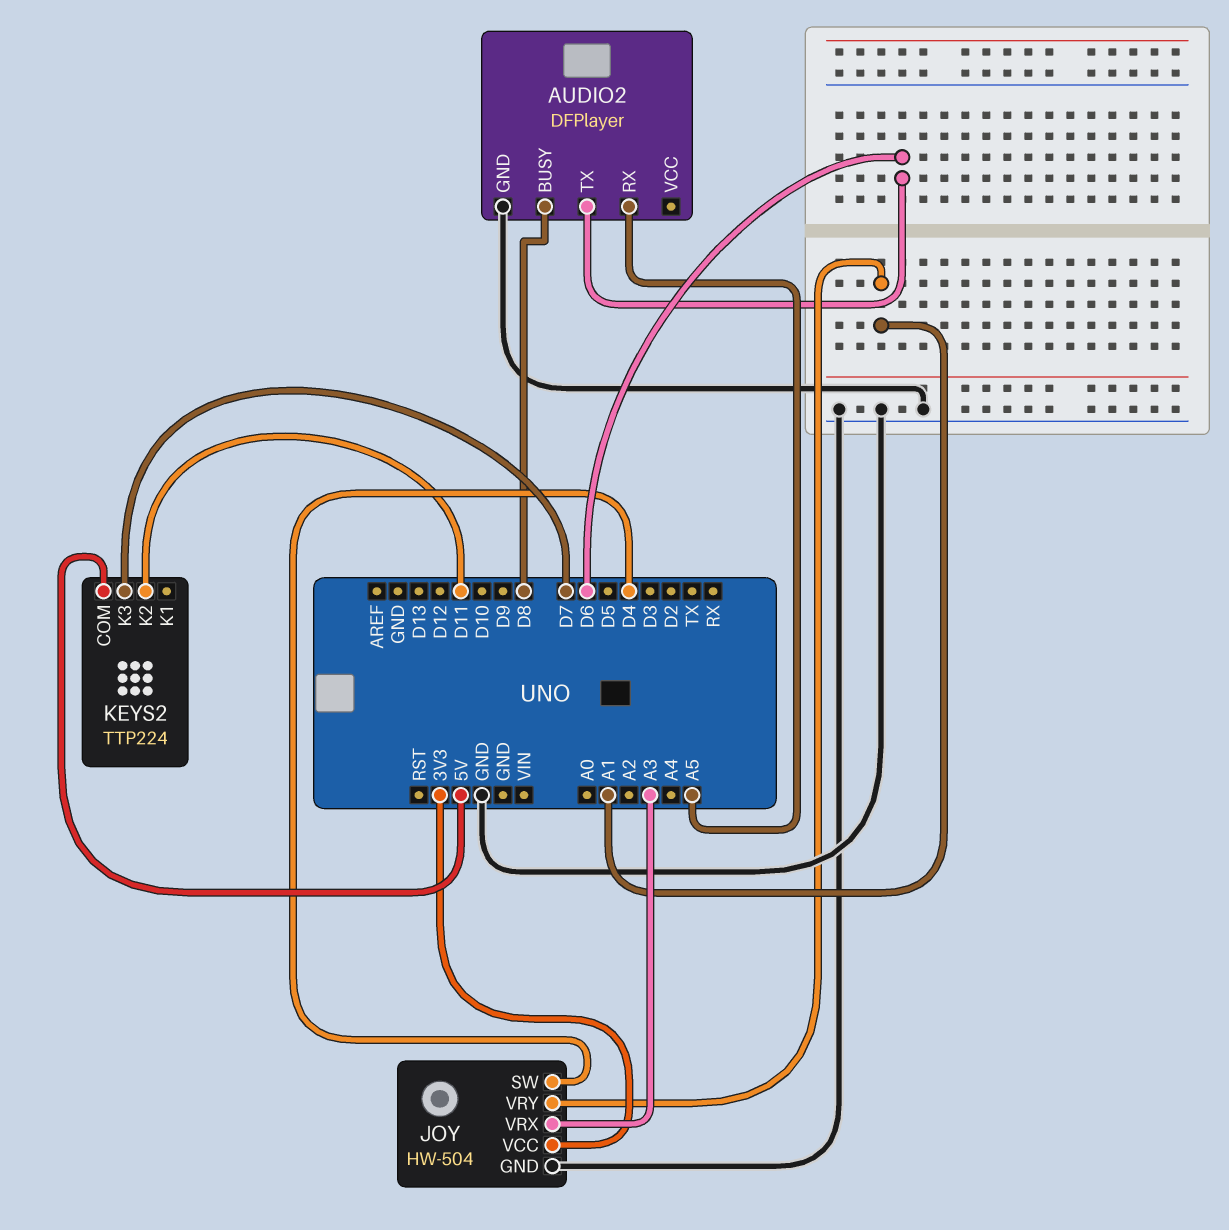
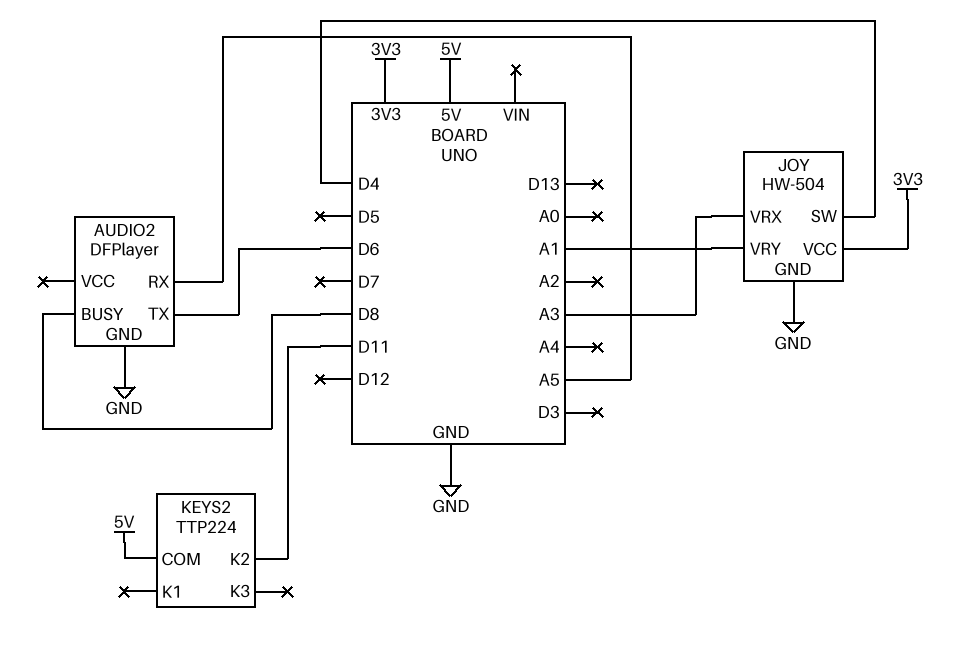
KEYS2 pin K3: D7 -> none

